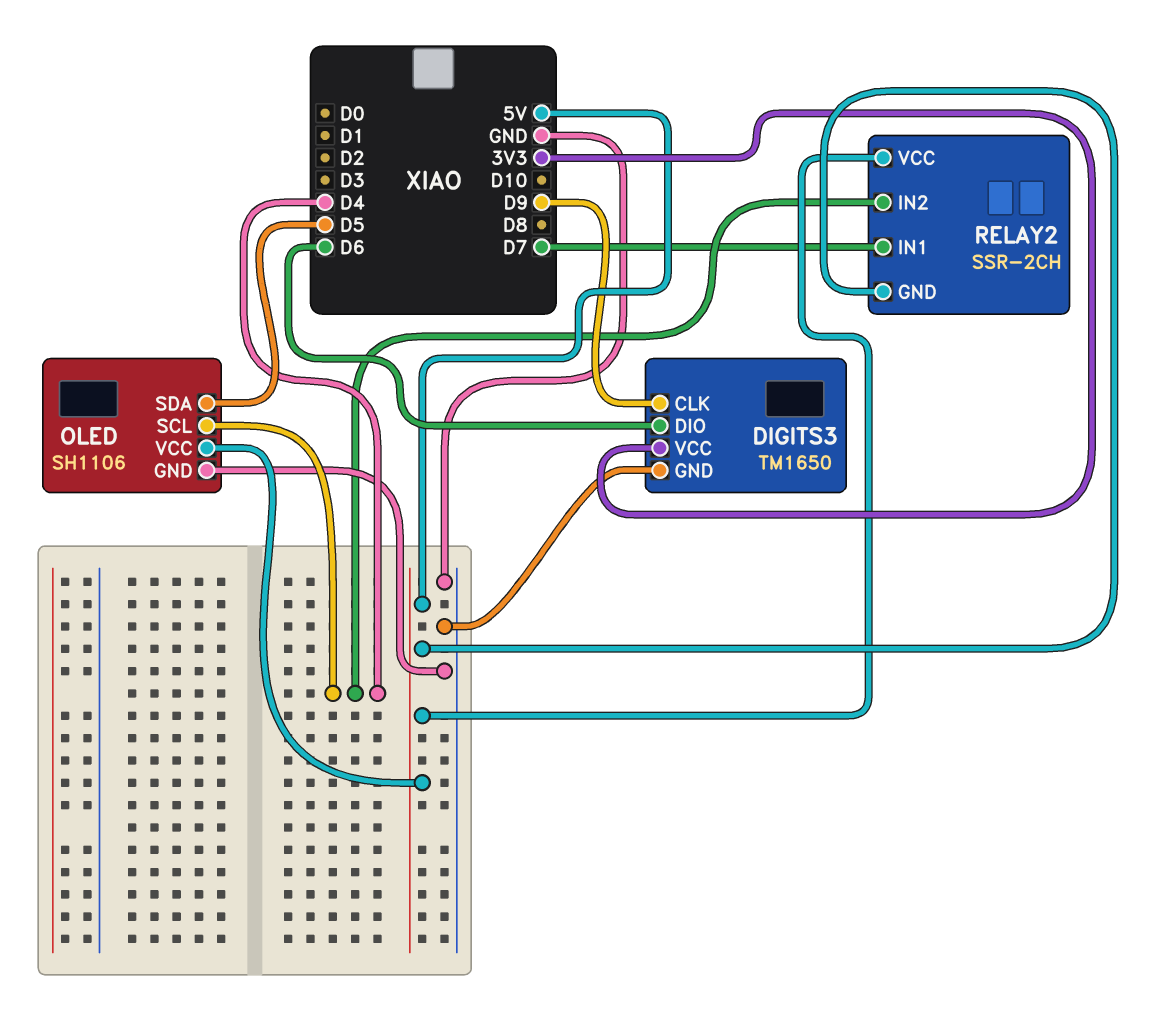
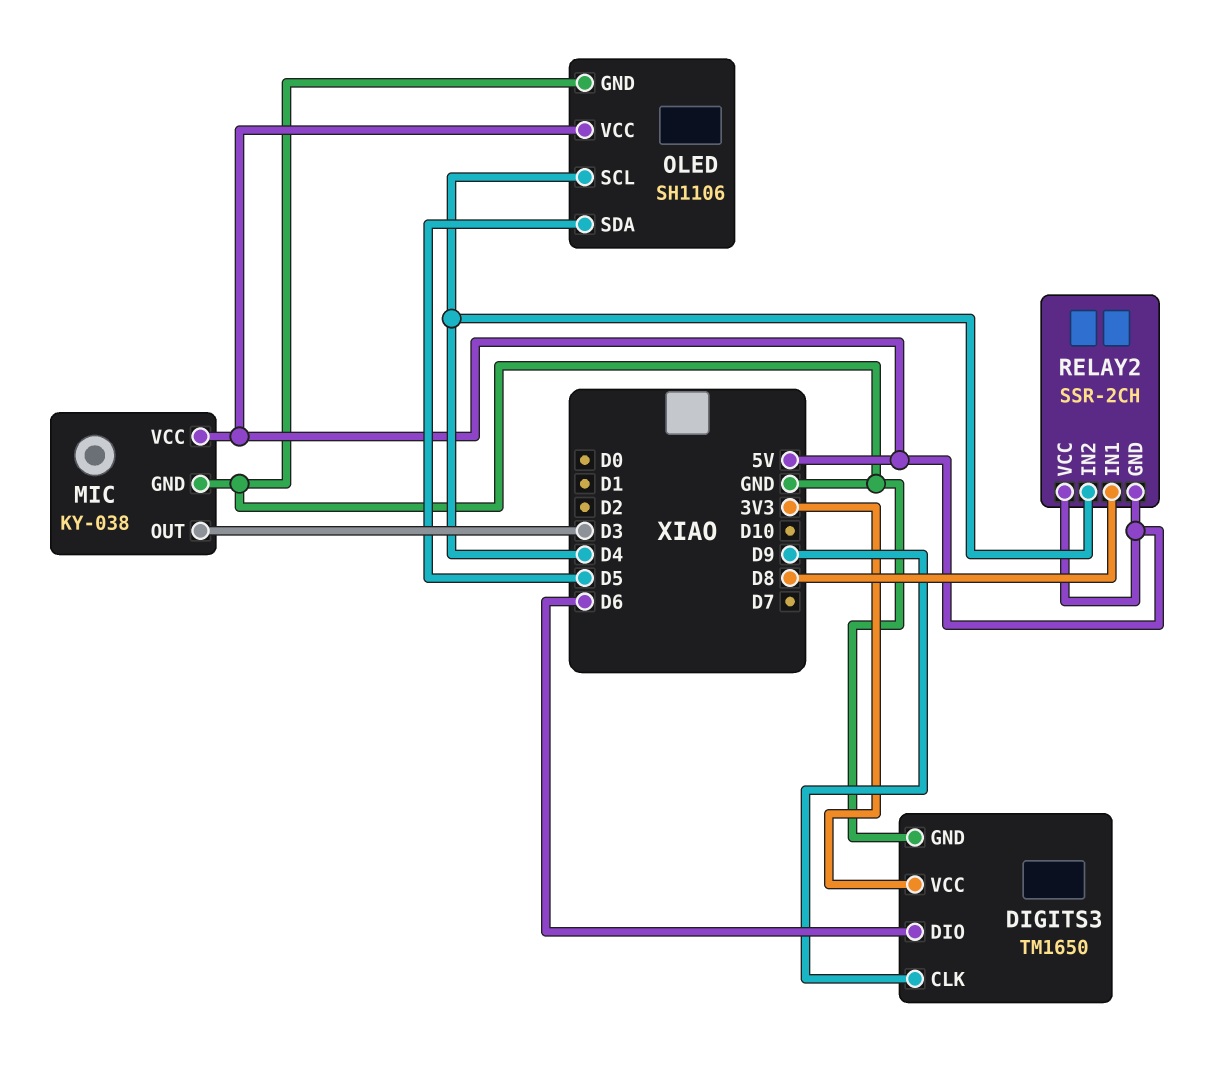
MIC: none -> KY-038
MIC pin GND: none -> GND
MIC pin OUT: none -> D3
MIC pin VCC: none -> 5V
RELAY2 pin IN1: D7 -> D8

